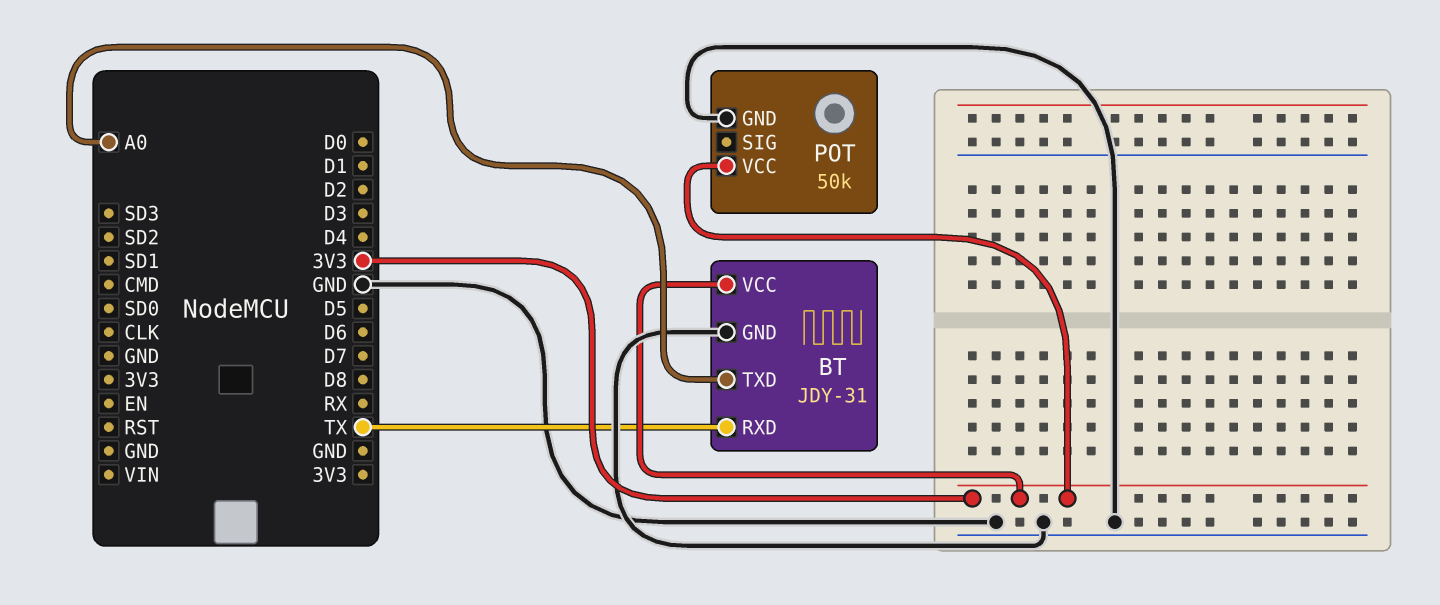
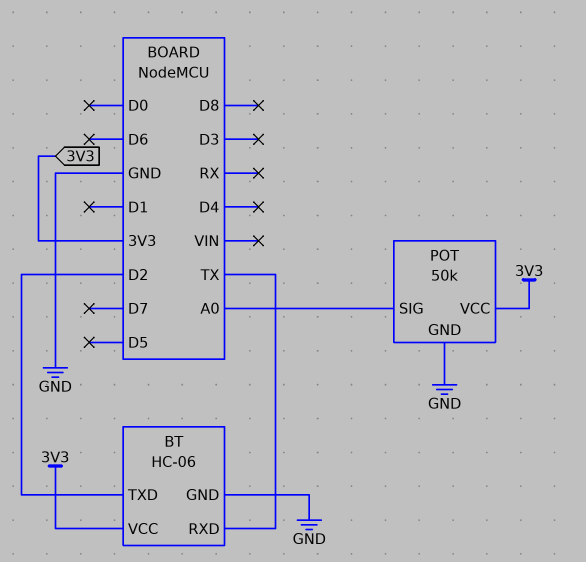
BT: JDY-31 -> HC-06
BT pin TXD: A0 -> D2
POT pin SIG: none -> A0

